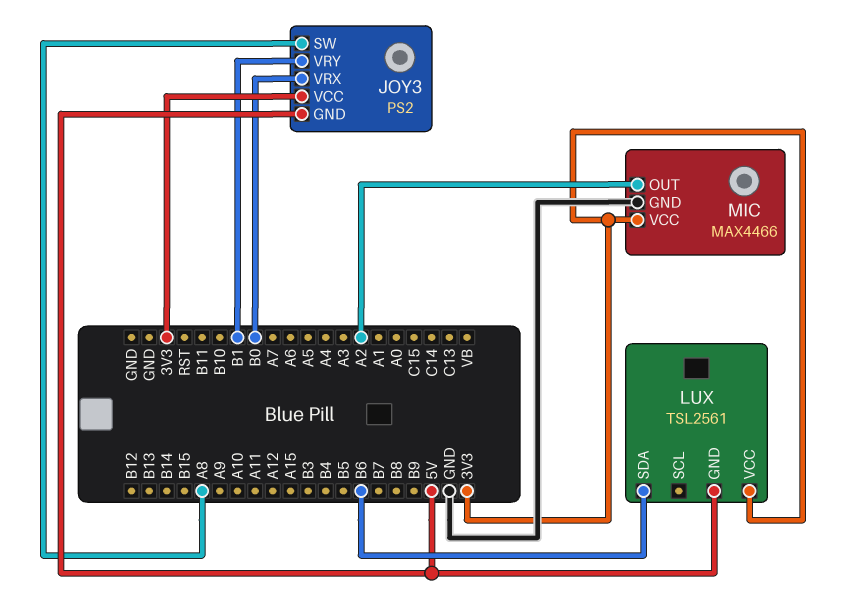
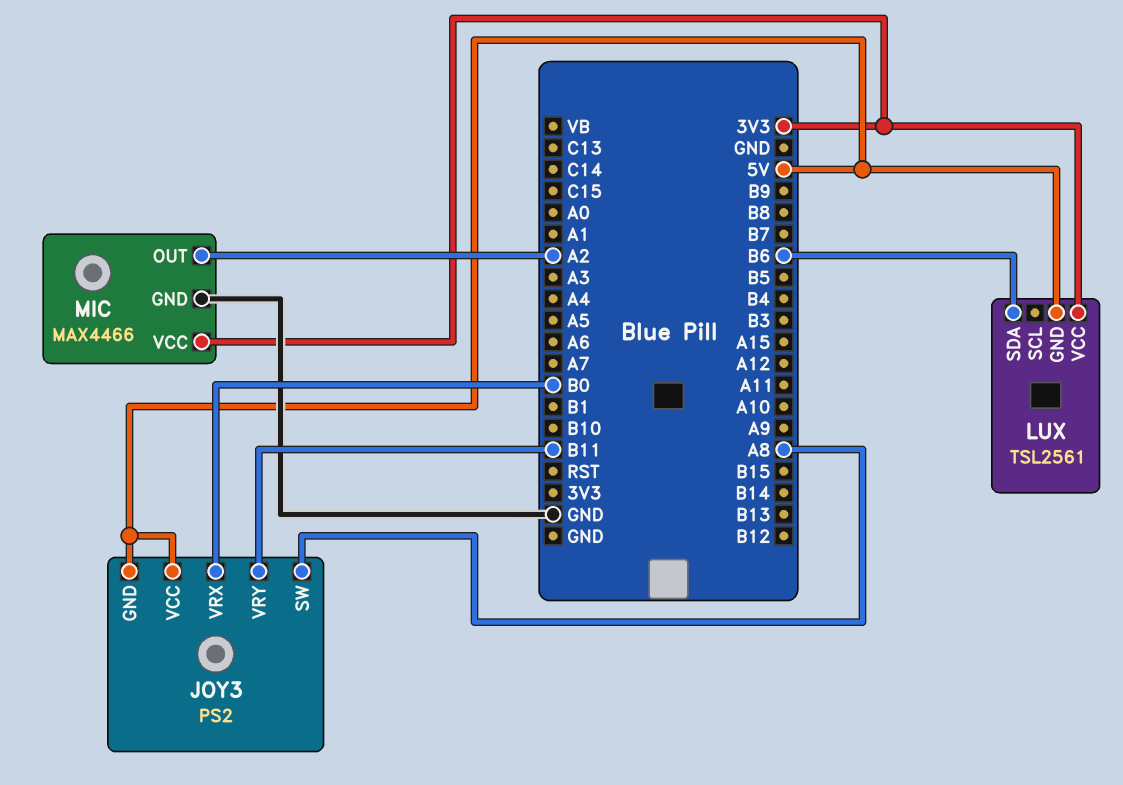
JOY3 pin VCC: 3V3 -> 5V
JOY3 pin VRY: B1 -> B11

